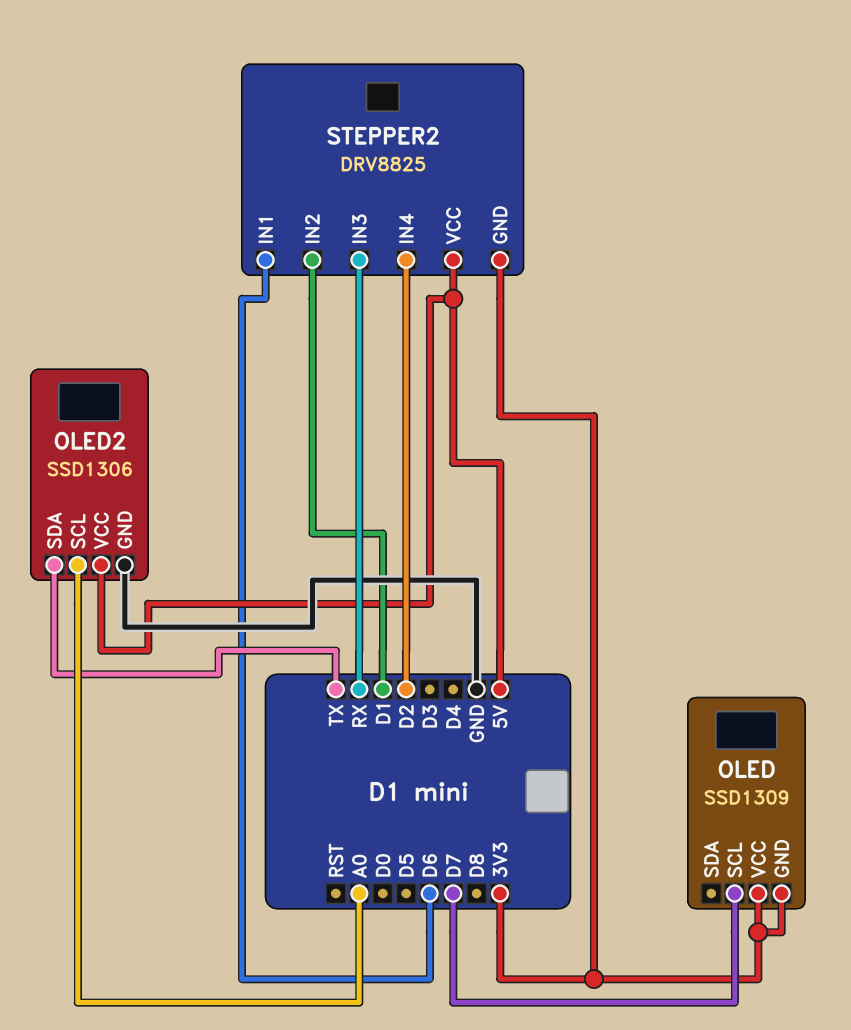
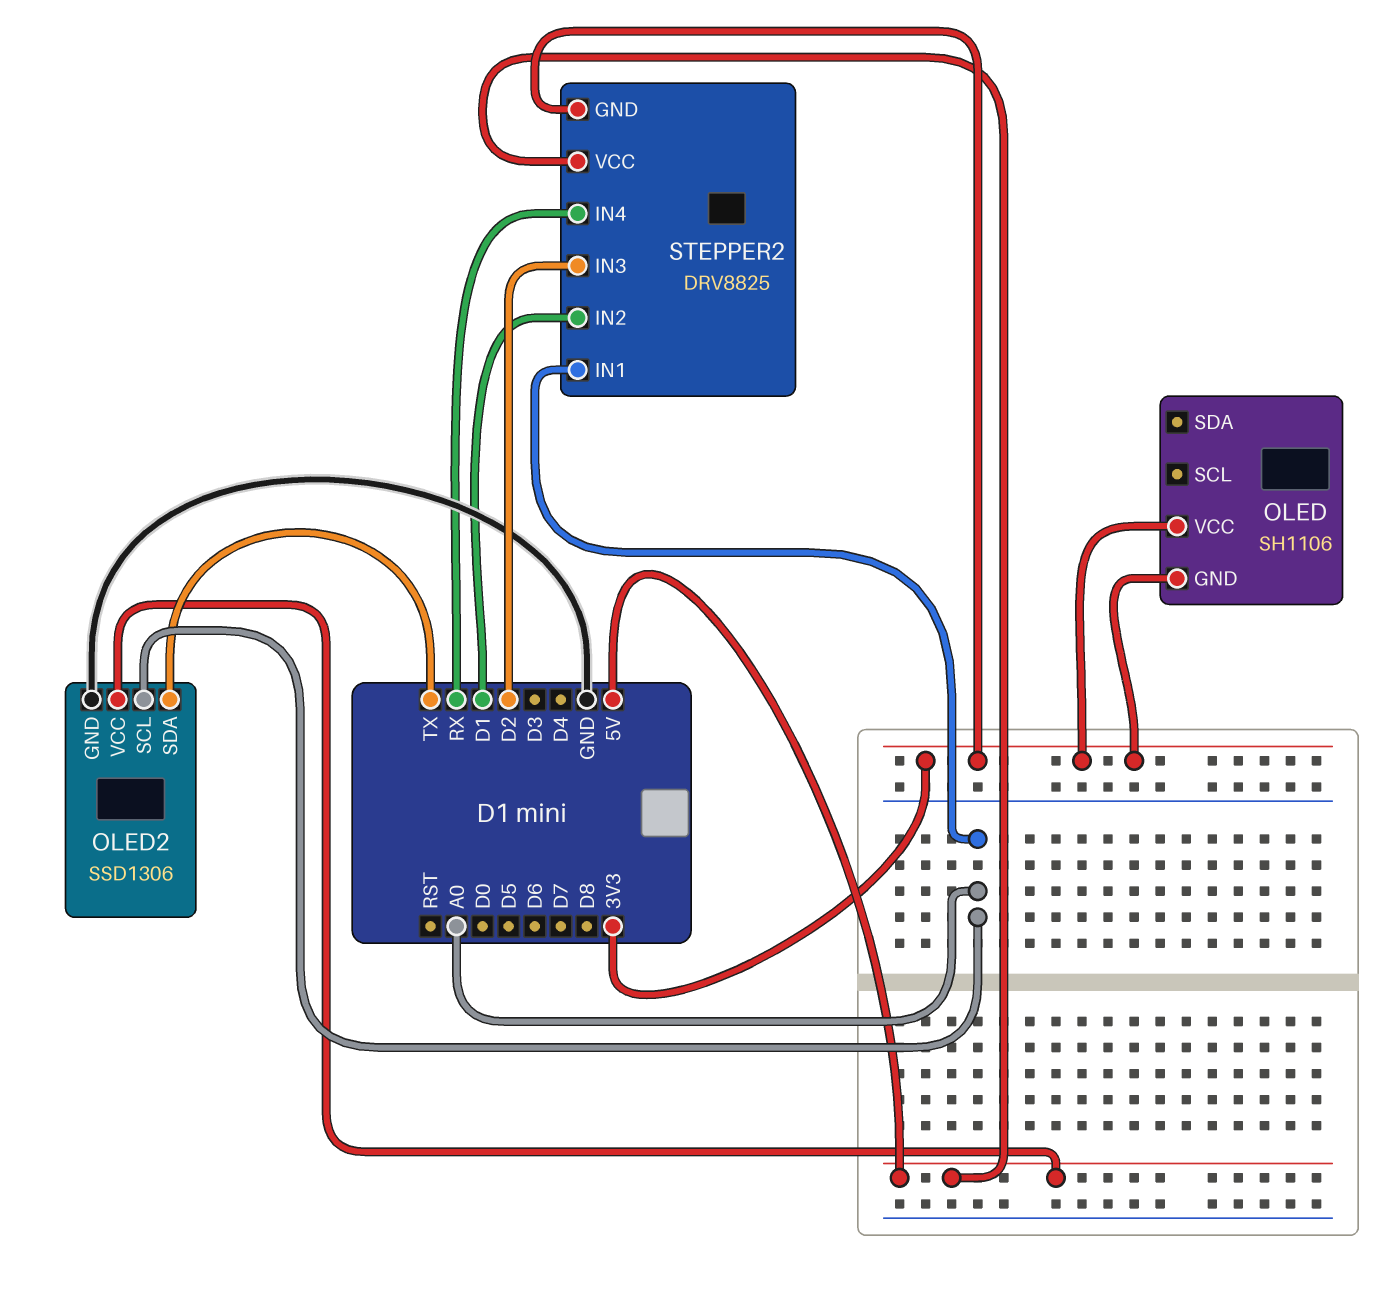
OLED: SSD1309 -> SH1106
OLED pin SCL: D7 -> none
STEPPER2 pin IN1: D6 -> A0
STEPPER2 pin IN3: RX -> D2
STEPPER2 pin IN4: D2 -> RX

